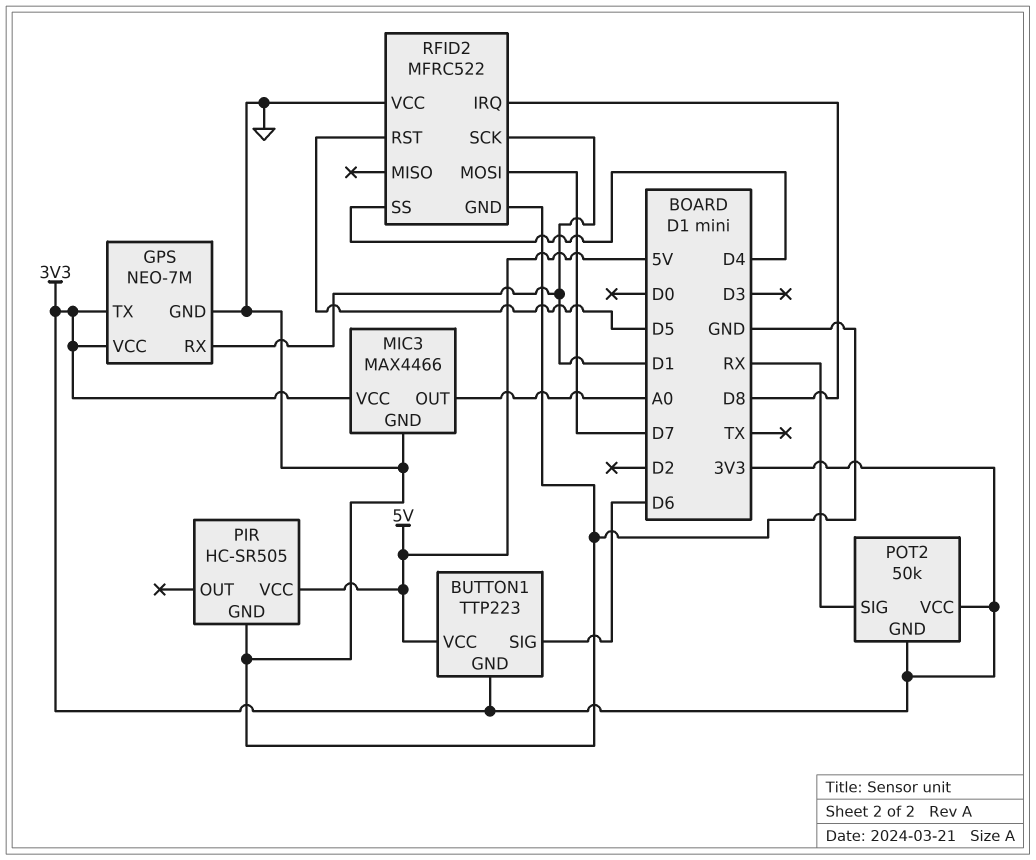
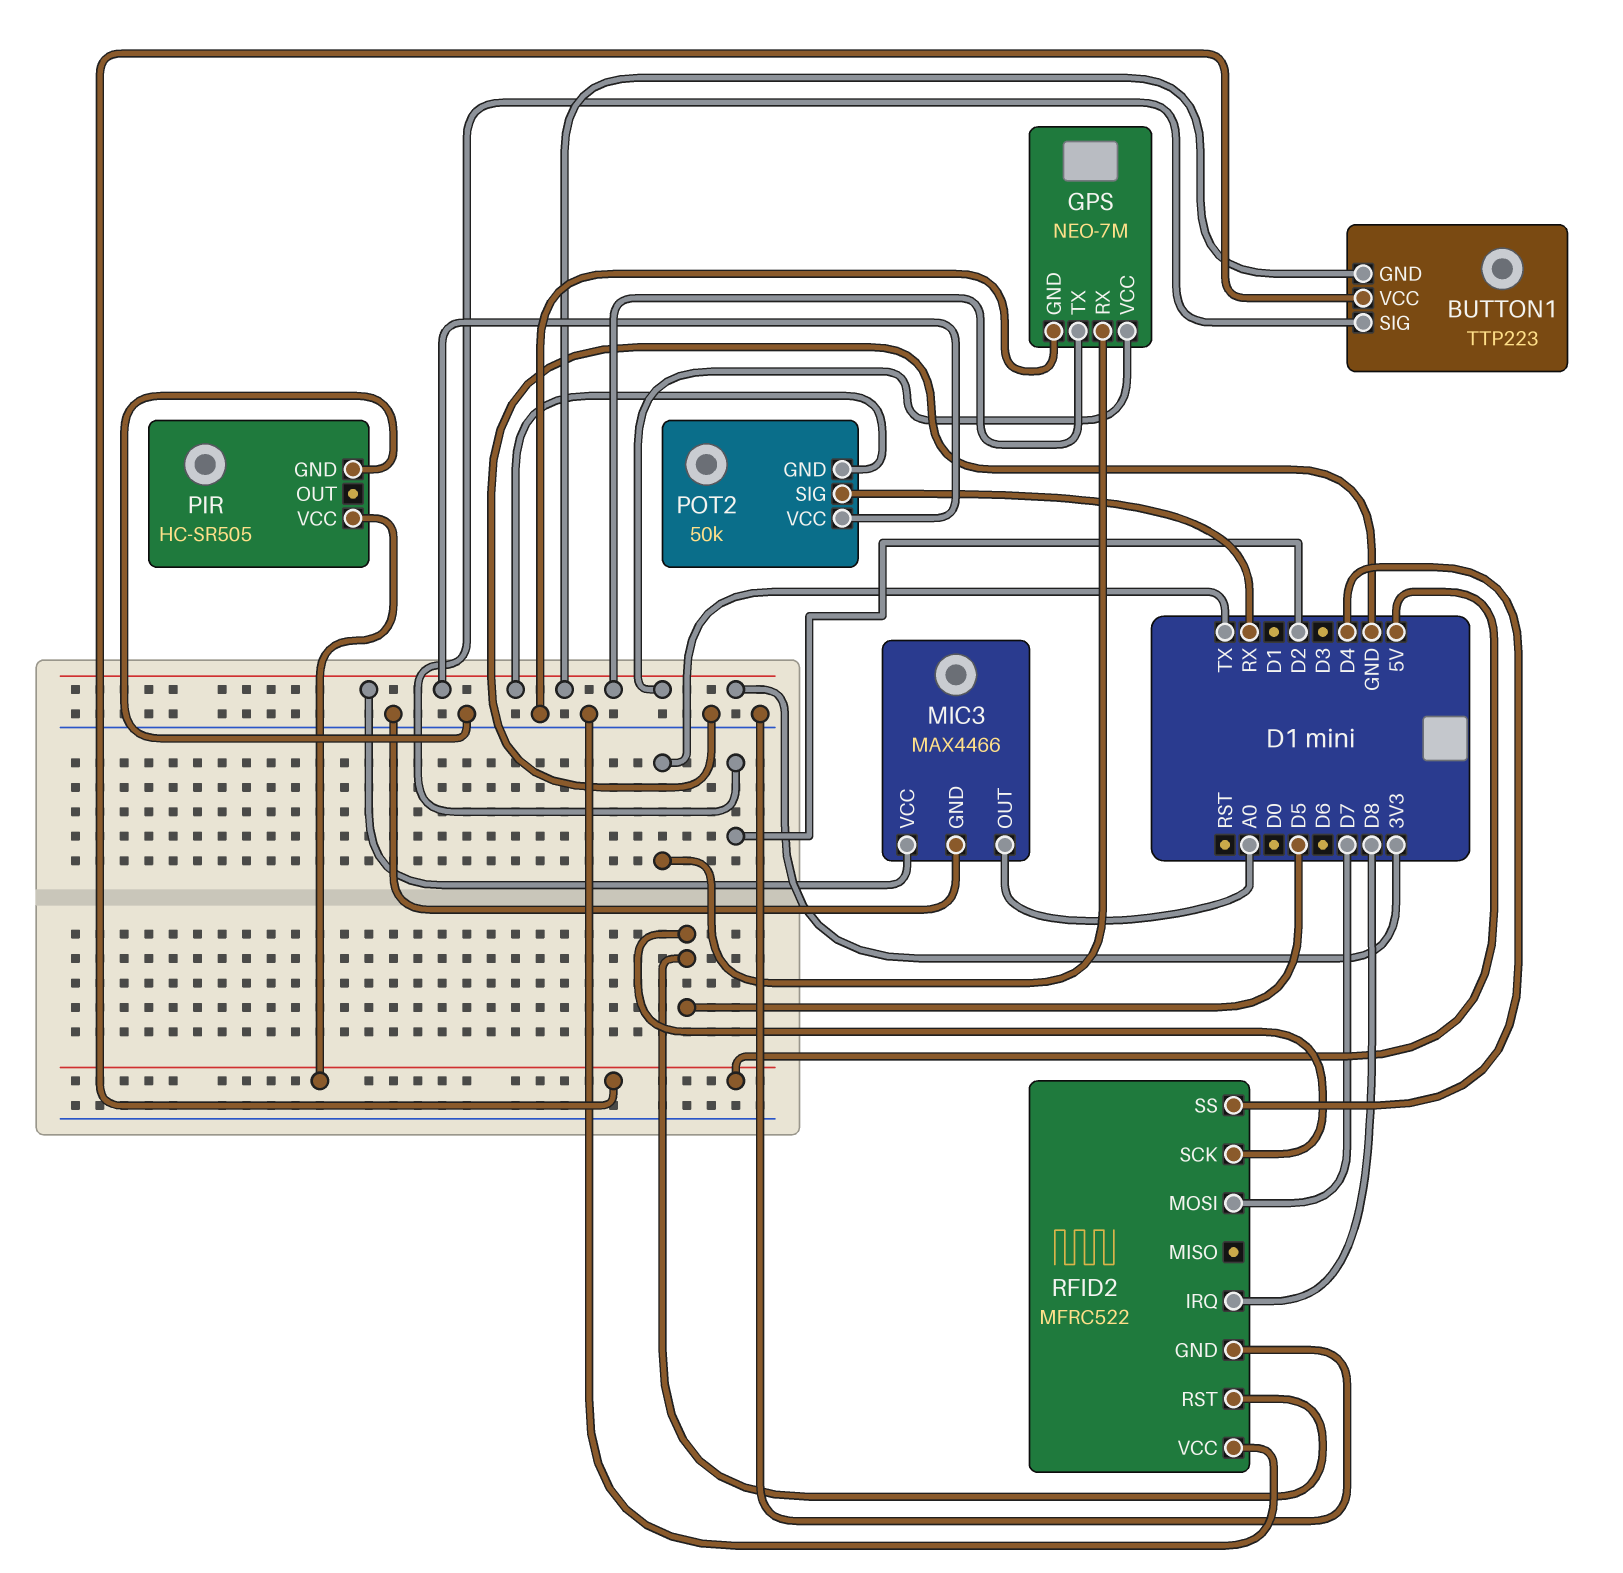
BUTTON1 pin SIG: D6 -> D2
GPS pin RX: D1 -> TX
RFID2 pin SCK: D1 -> D5

